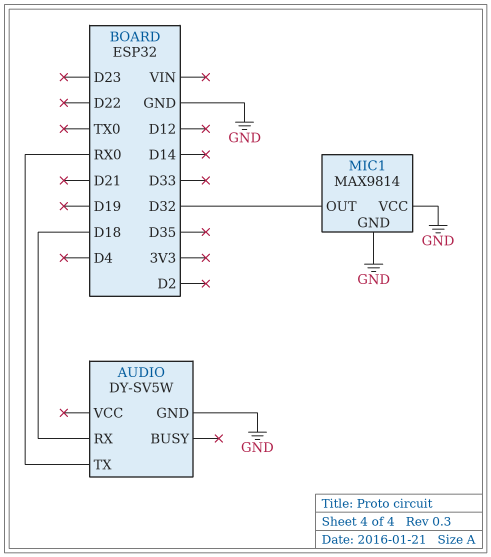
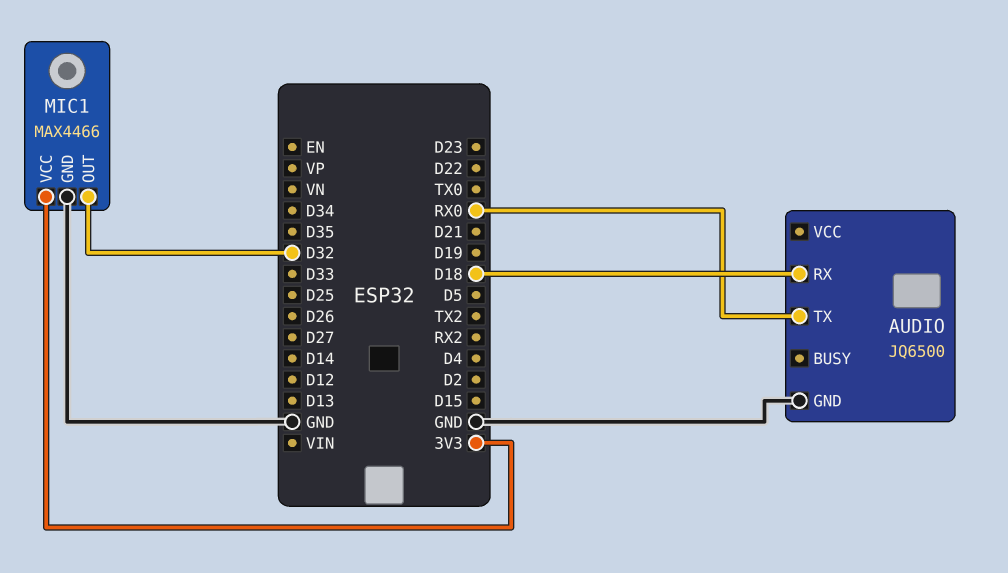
AUDIO: DY-SV5W -> JQ6500
MIC1: MAX9814 -> MAX4466
MIC1 pin VCC: GND -> 3V3

